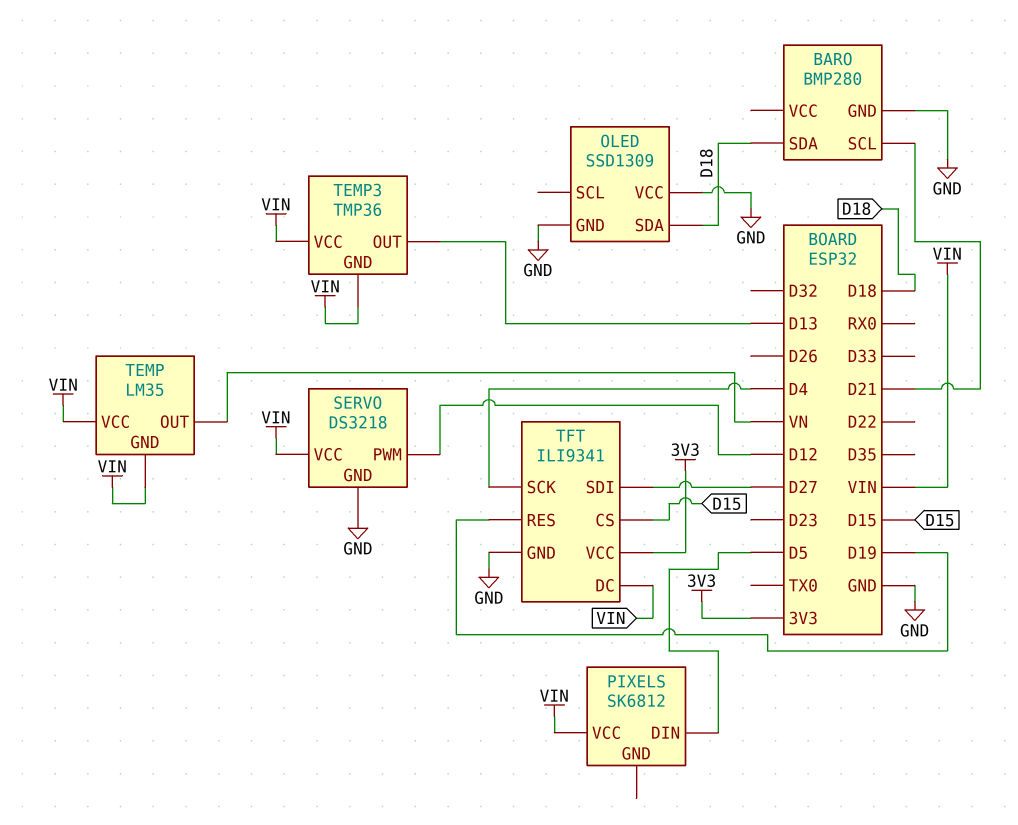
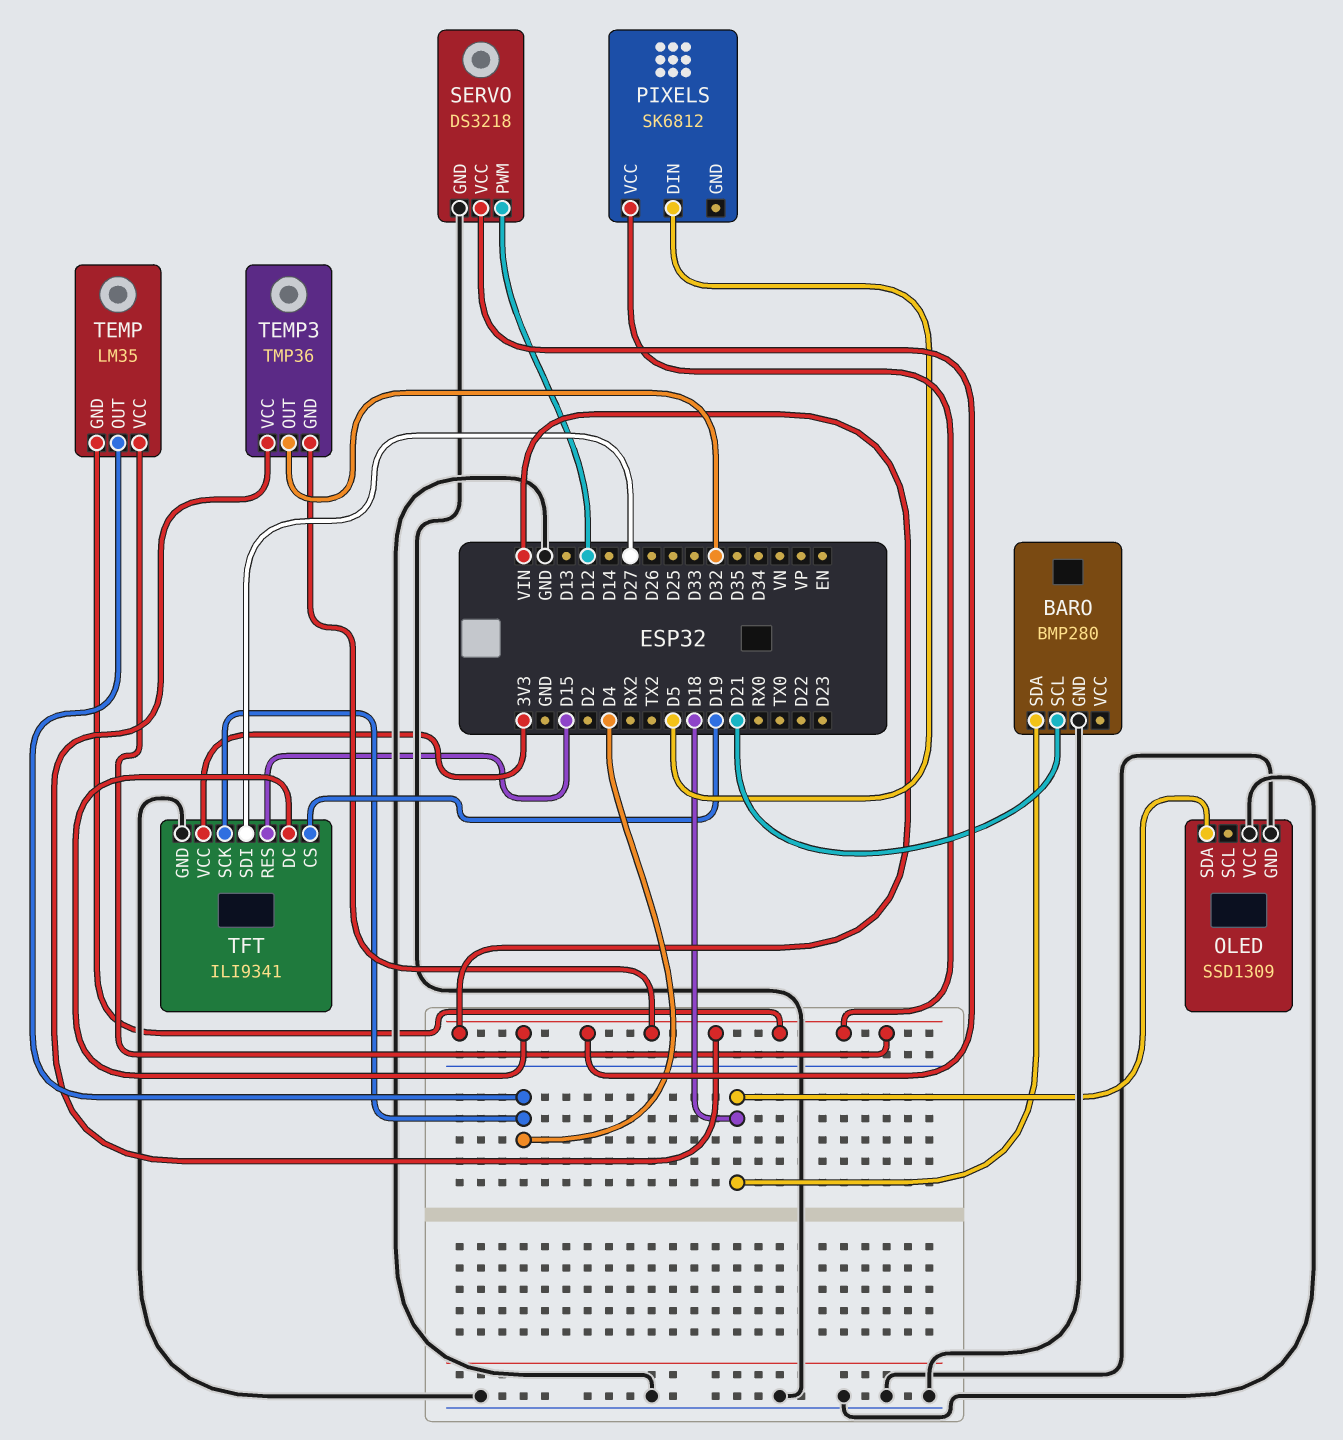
TEMP pin OUT: VN -> D4
TEMP3 pin OUT: D13 -> D32
TFT pin CS: D15 -> D19
TFT pin RES: D19 -> D15

